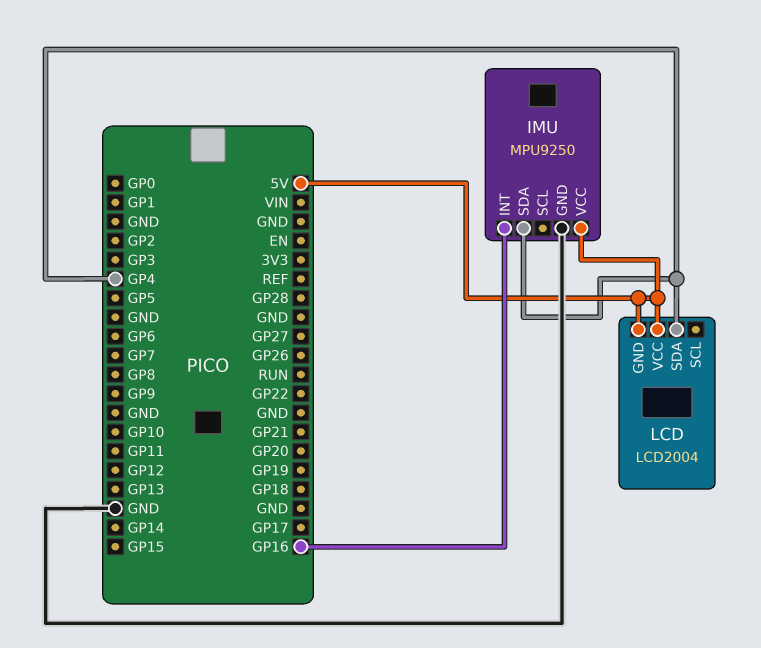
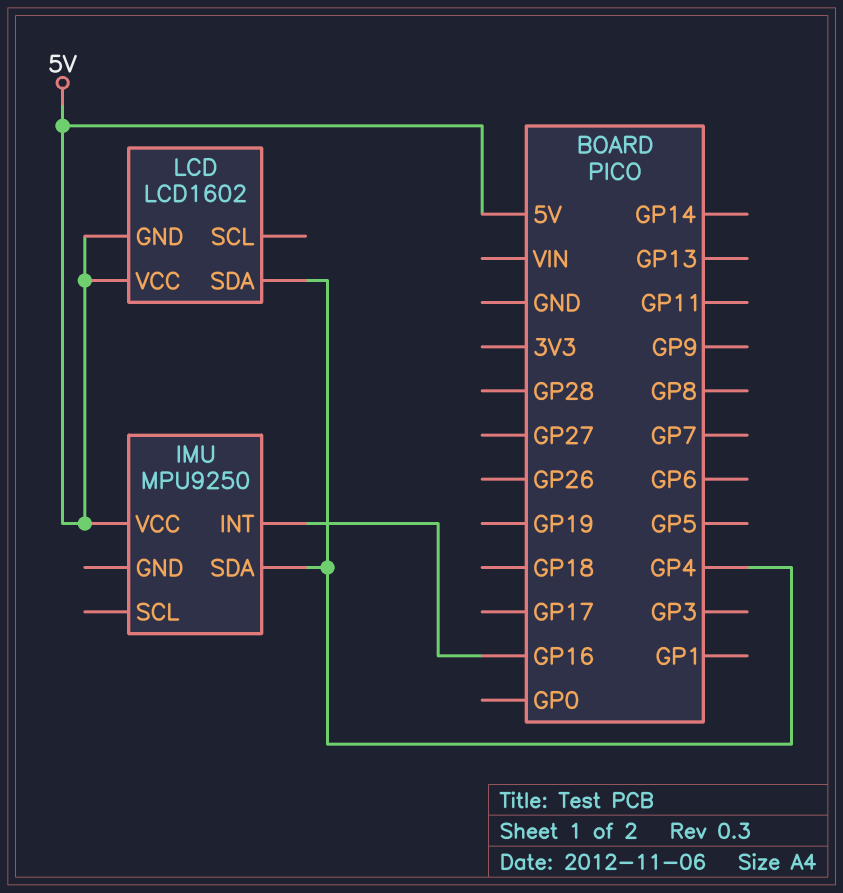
IMU pin GND: GND -> none
LCD: LCD2004 -> LCD1602

